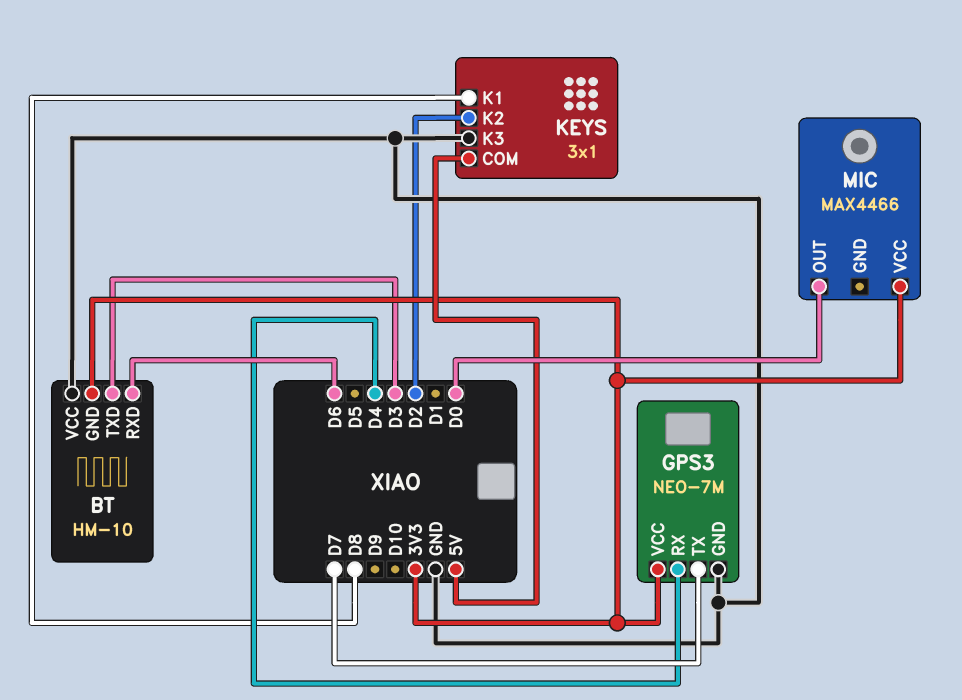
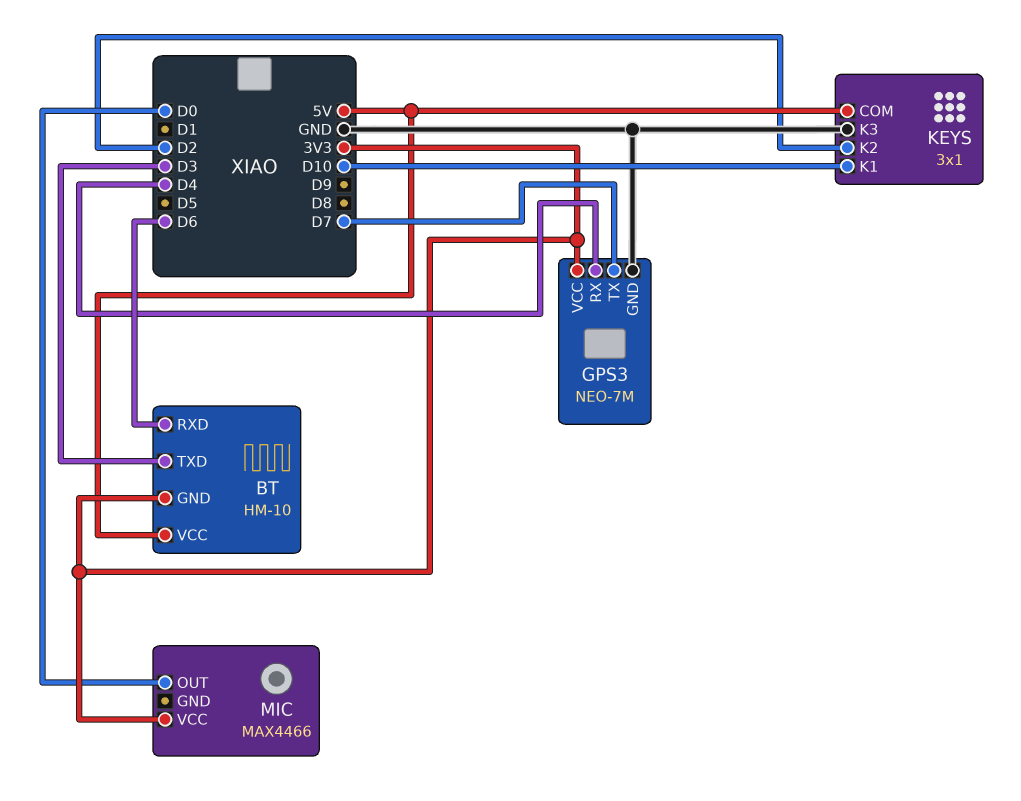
BT pin VCC: GND -> 5V
KEYS pin K1: D8 -> D10

